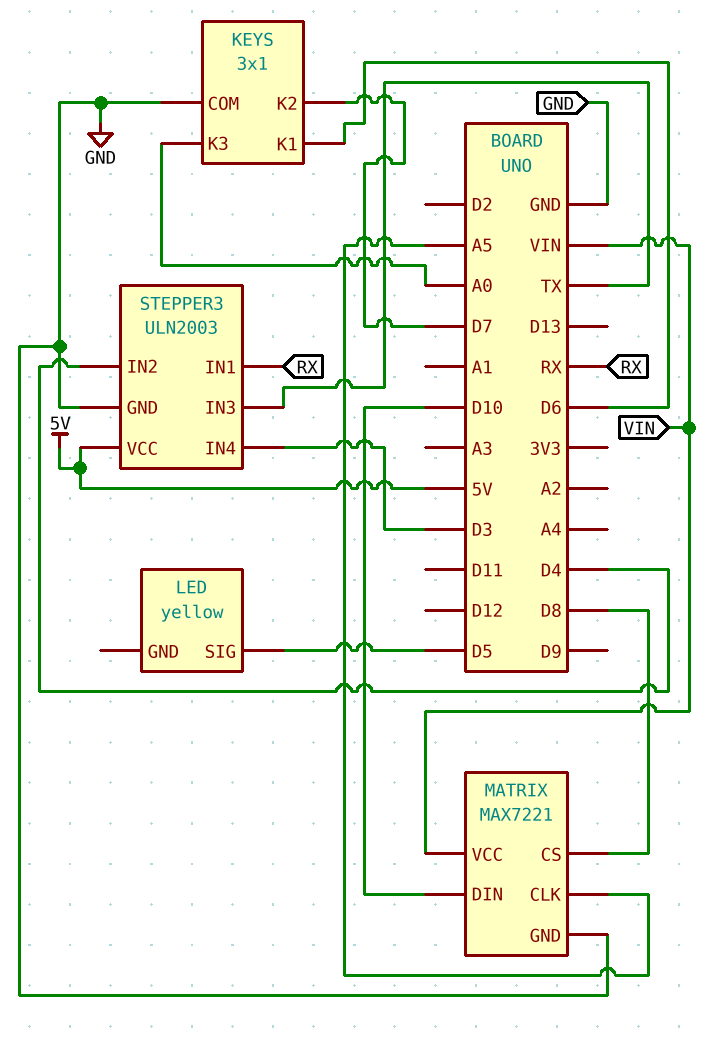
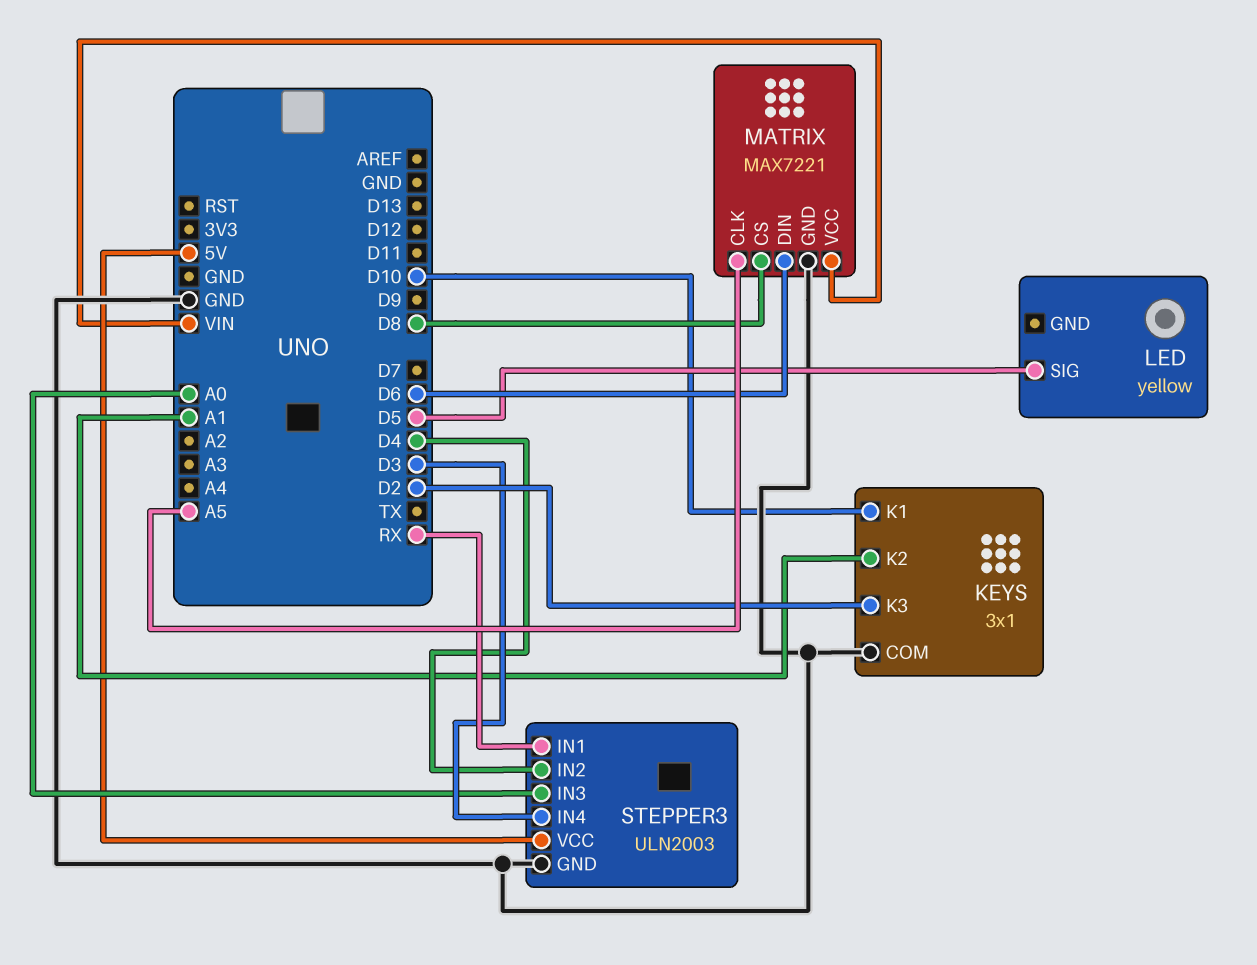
KEYS pin K1: D6 -> D10
KEYS pin K2: D7 -> A1
KEYS pin K3: A0 -> D2
MATRIX pin DIN: D10 -> D6
STEPPER3 pin IN3: TX -> A0

